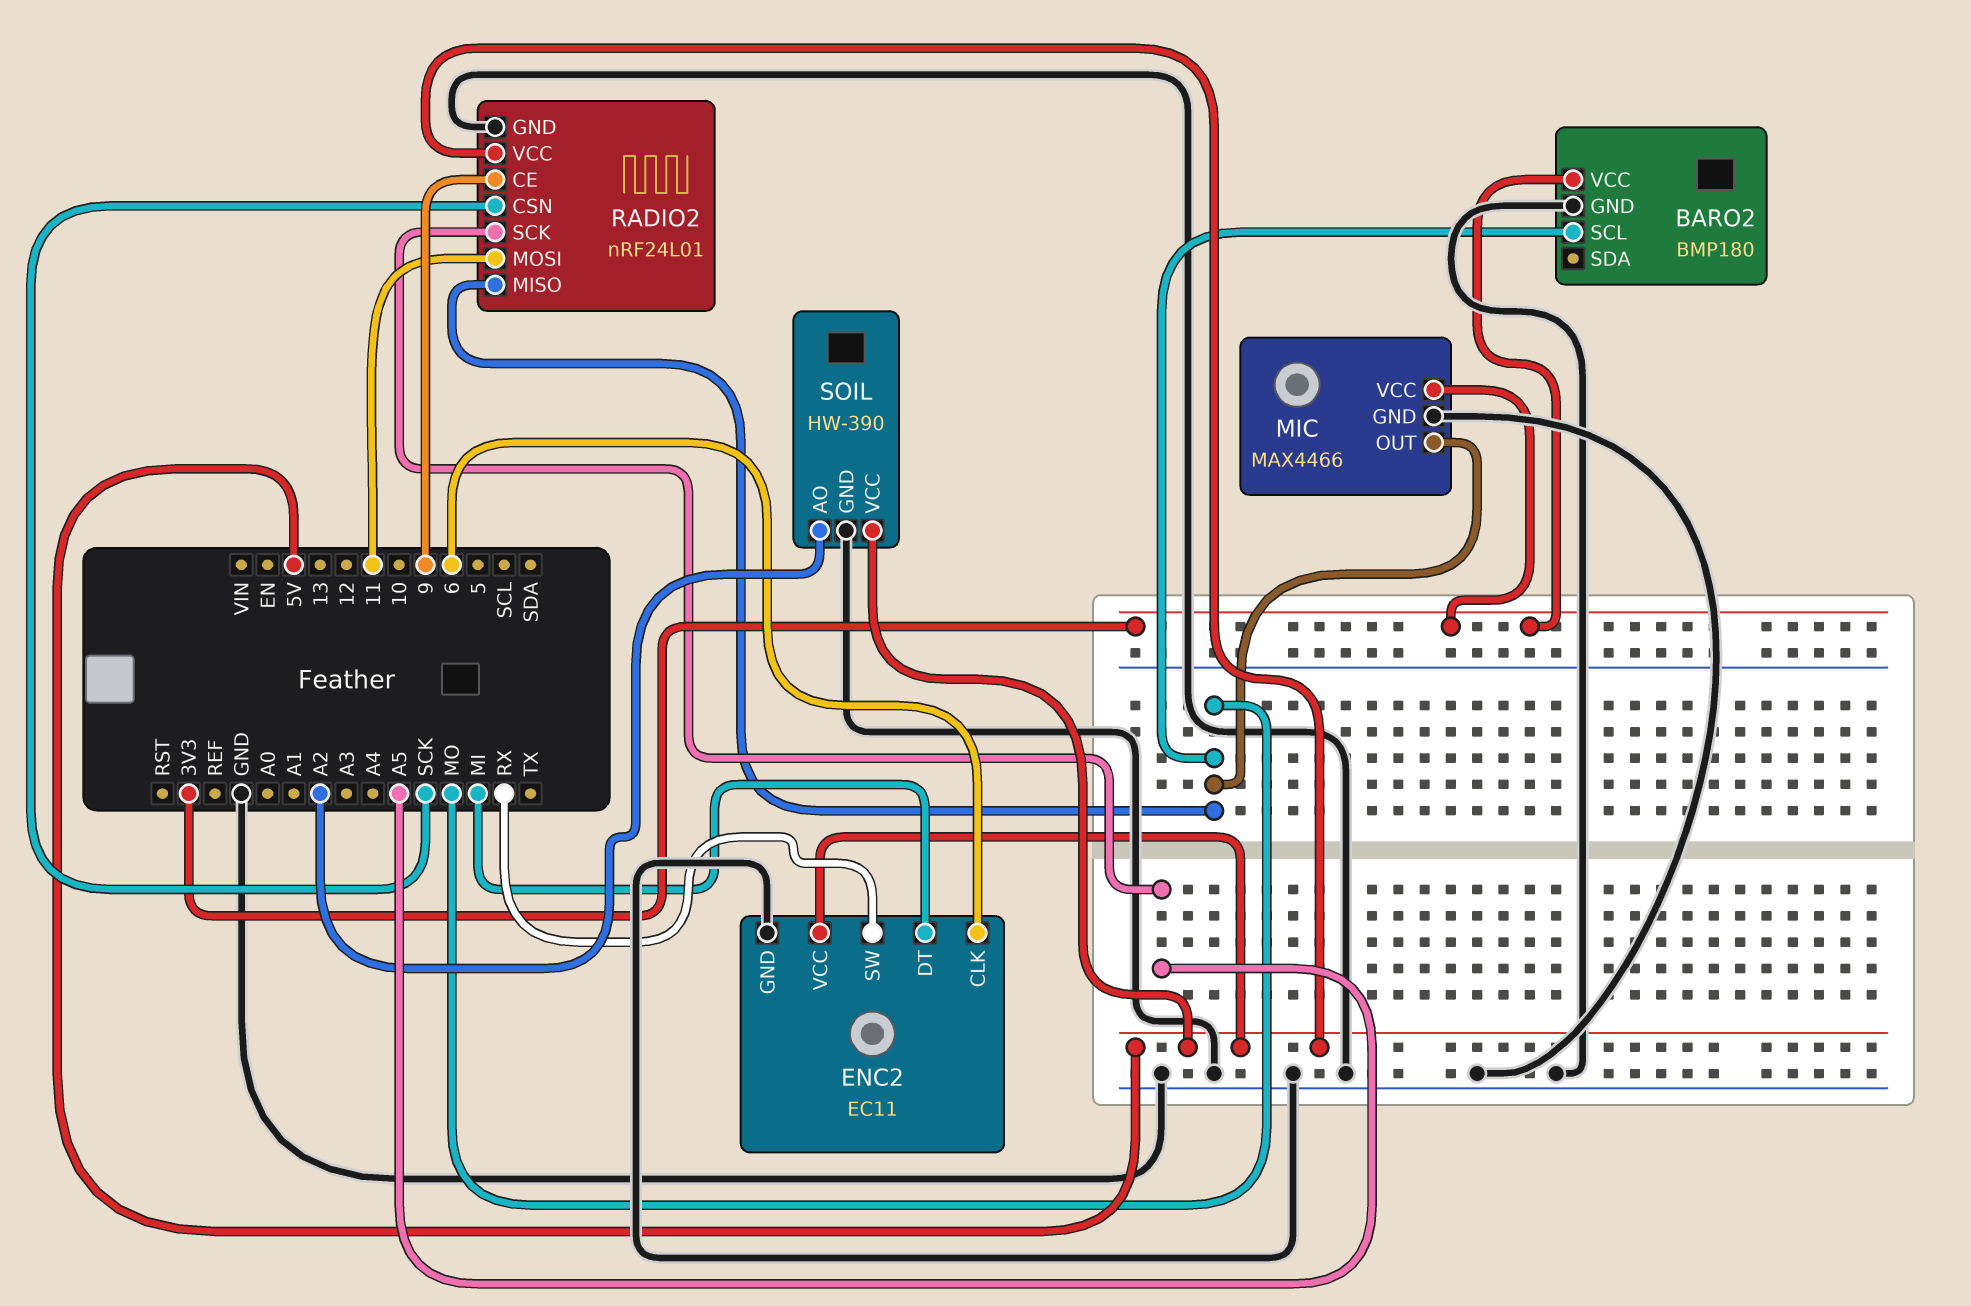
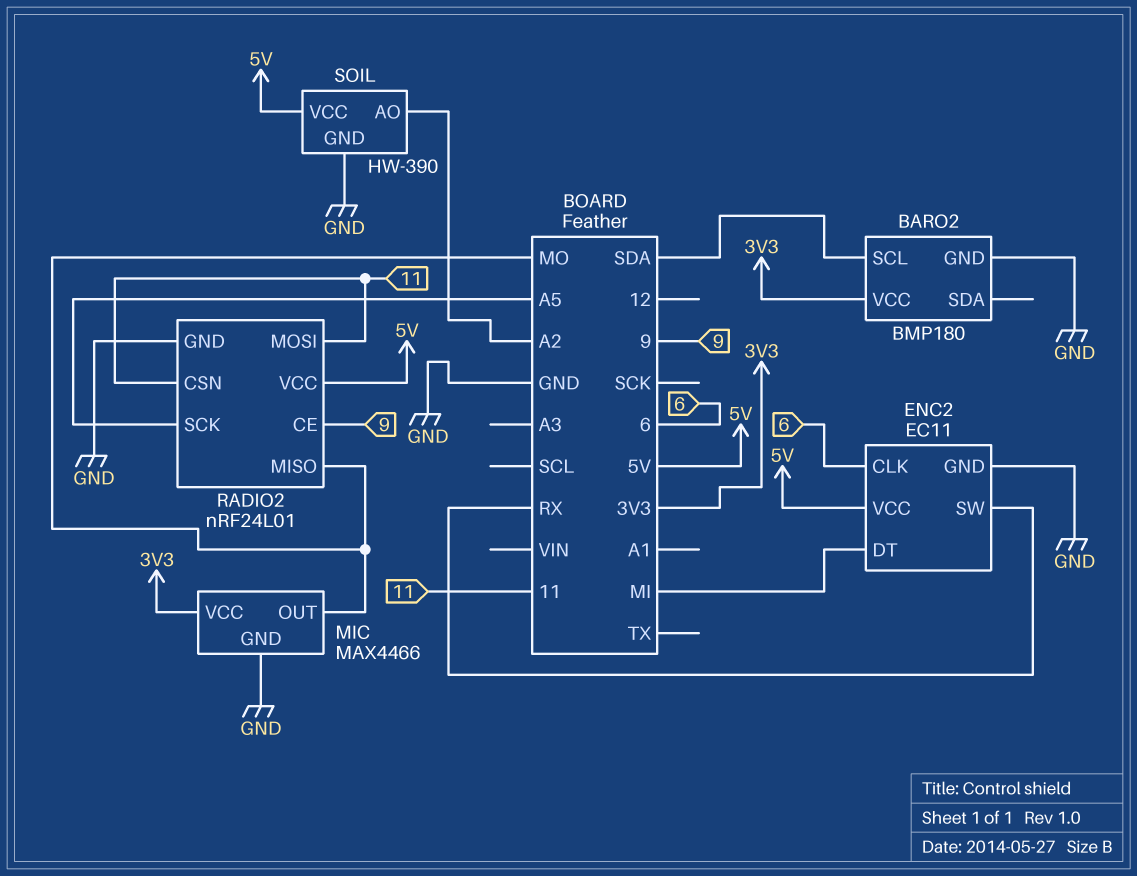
BARO2 pin SCL: MO -> SDA
RADIO2 pin CSN: SCK -> 11

